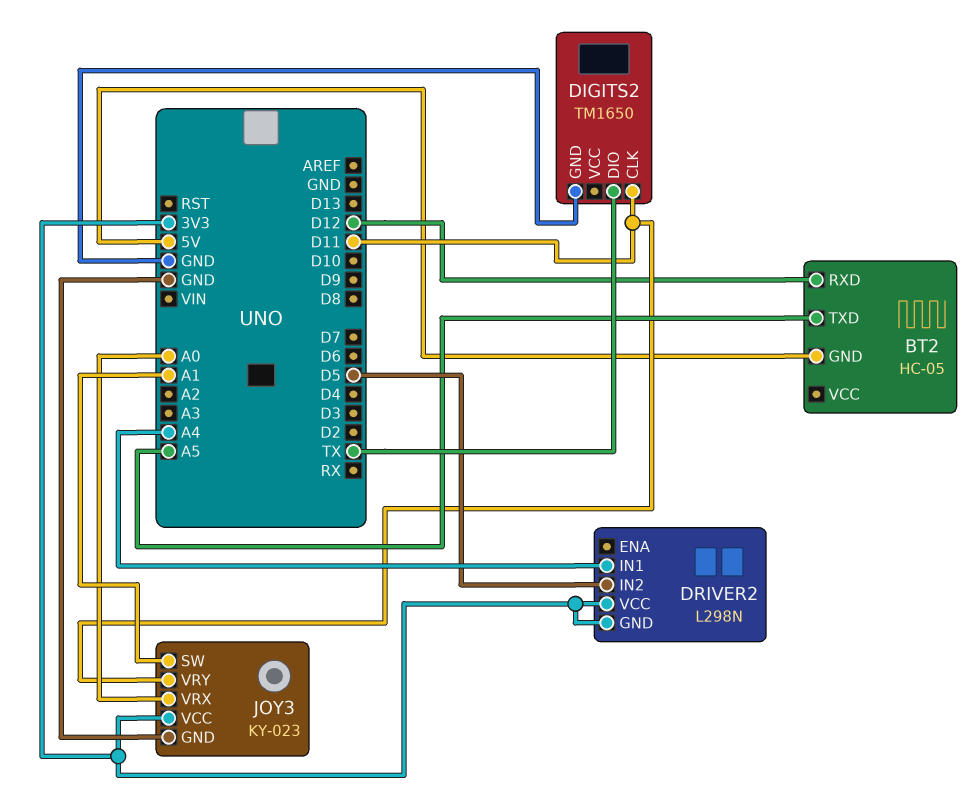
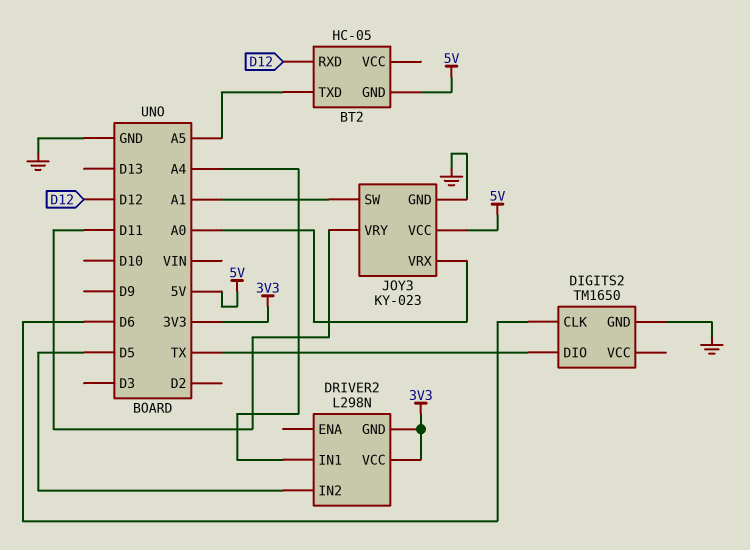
DIGITS2 pin CLK: D11 -> D6
JOY3 pin VCC: 3V3 -> 5V

